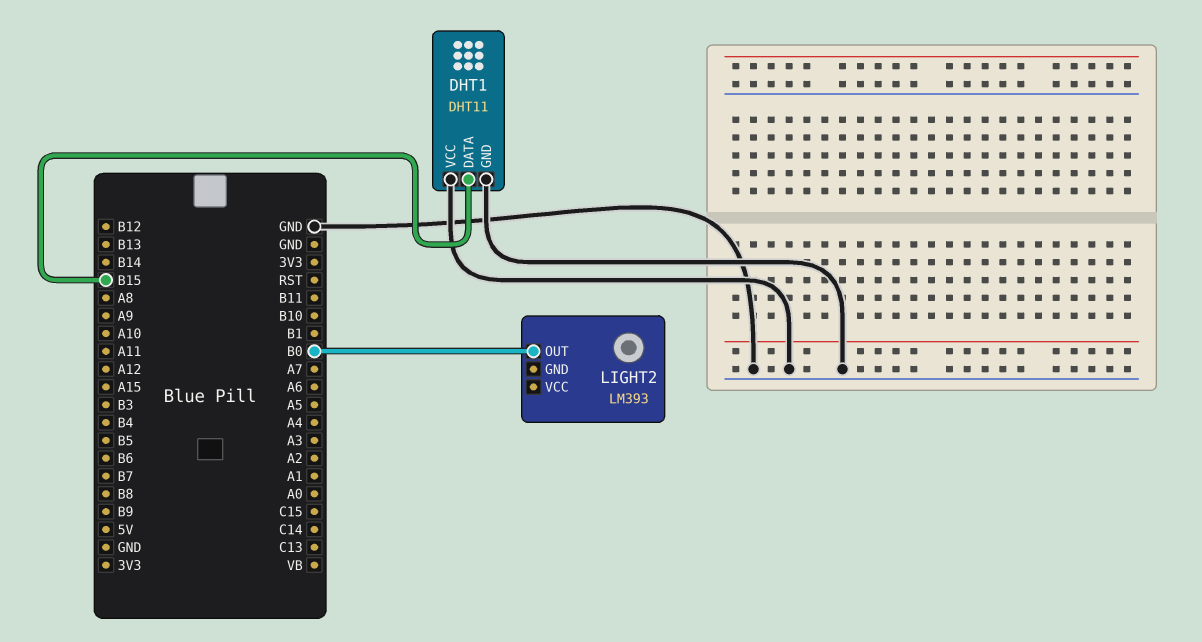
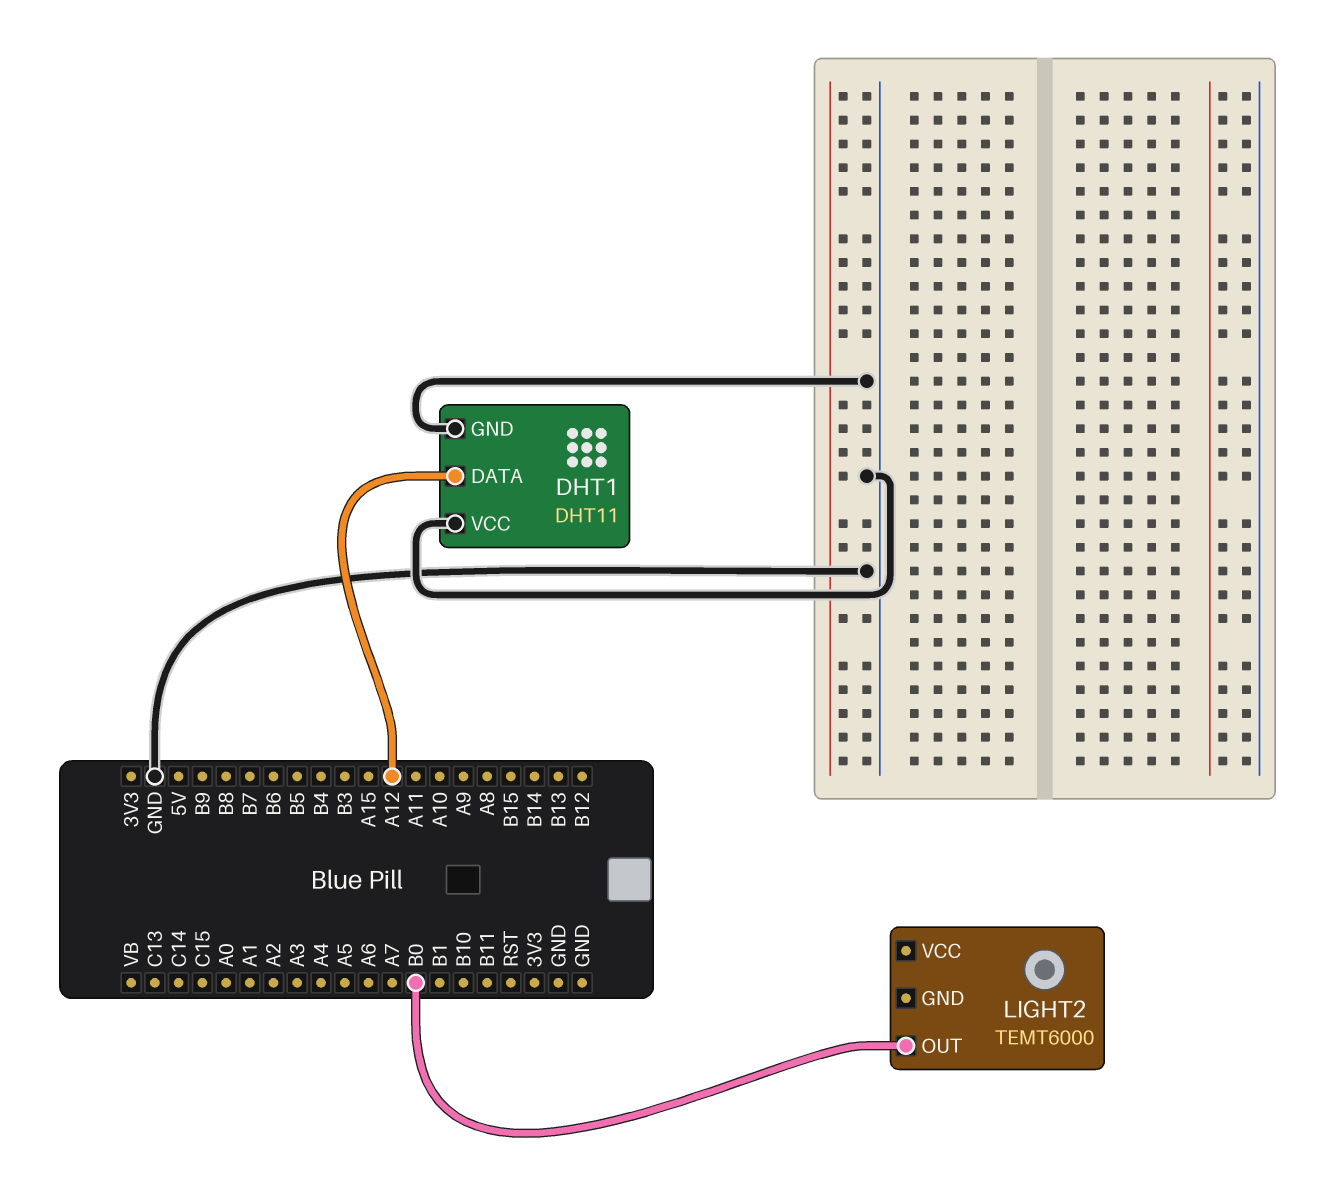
DHT1 pin DATA: B15 -> A12
LIGHT2: LM393 -> TEMT6000

